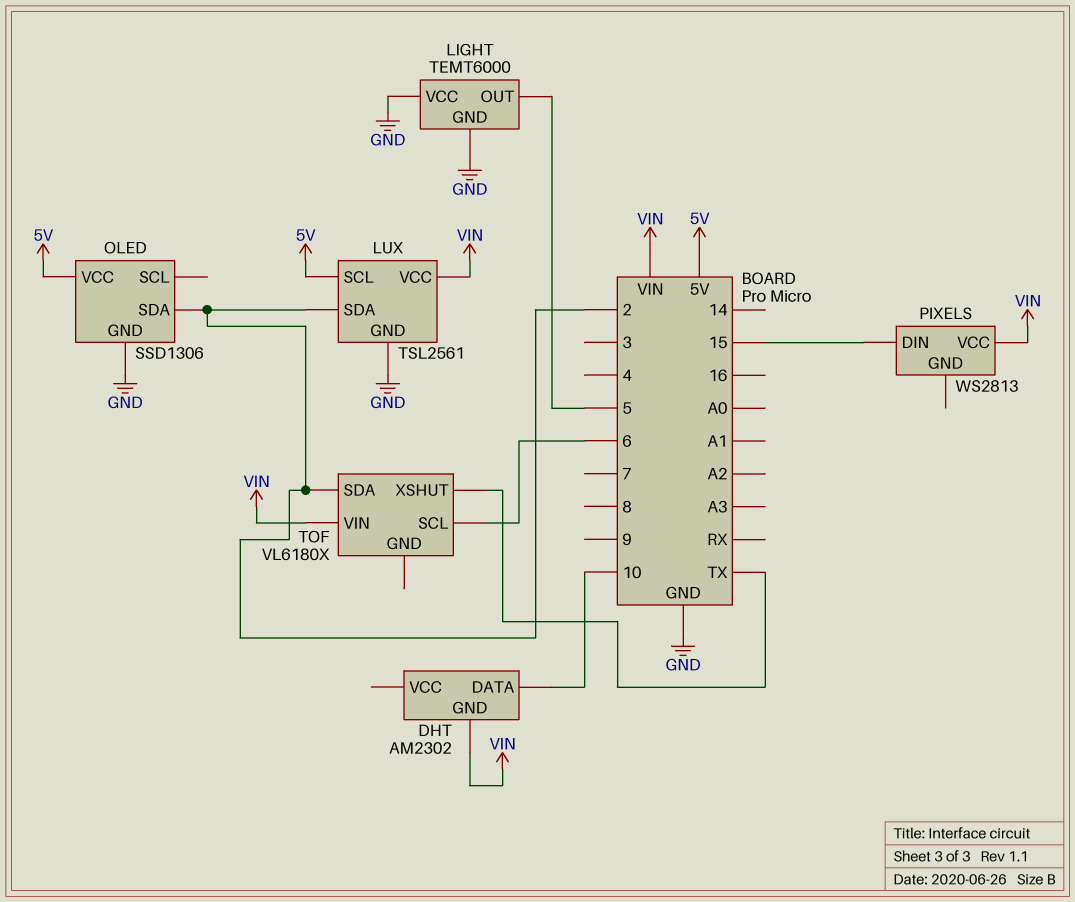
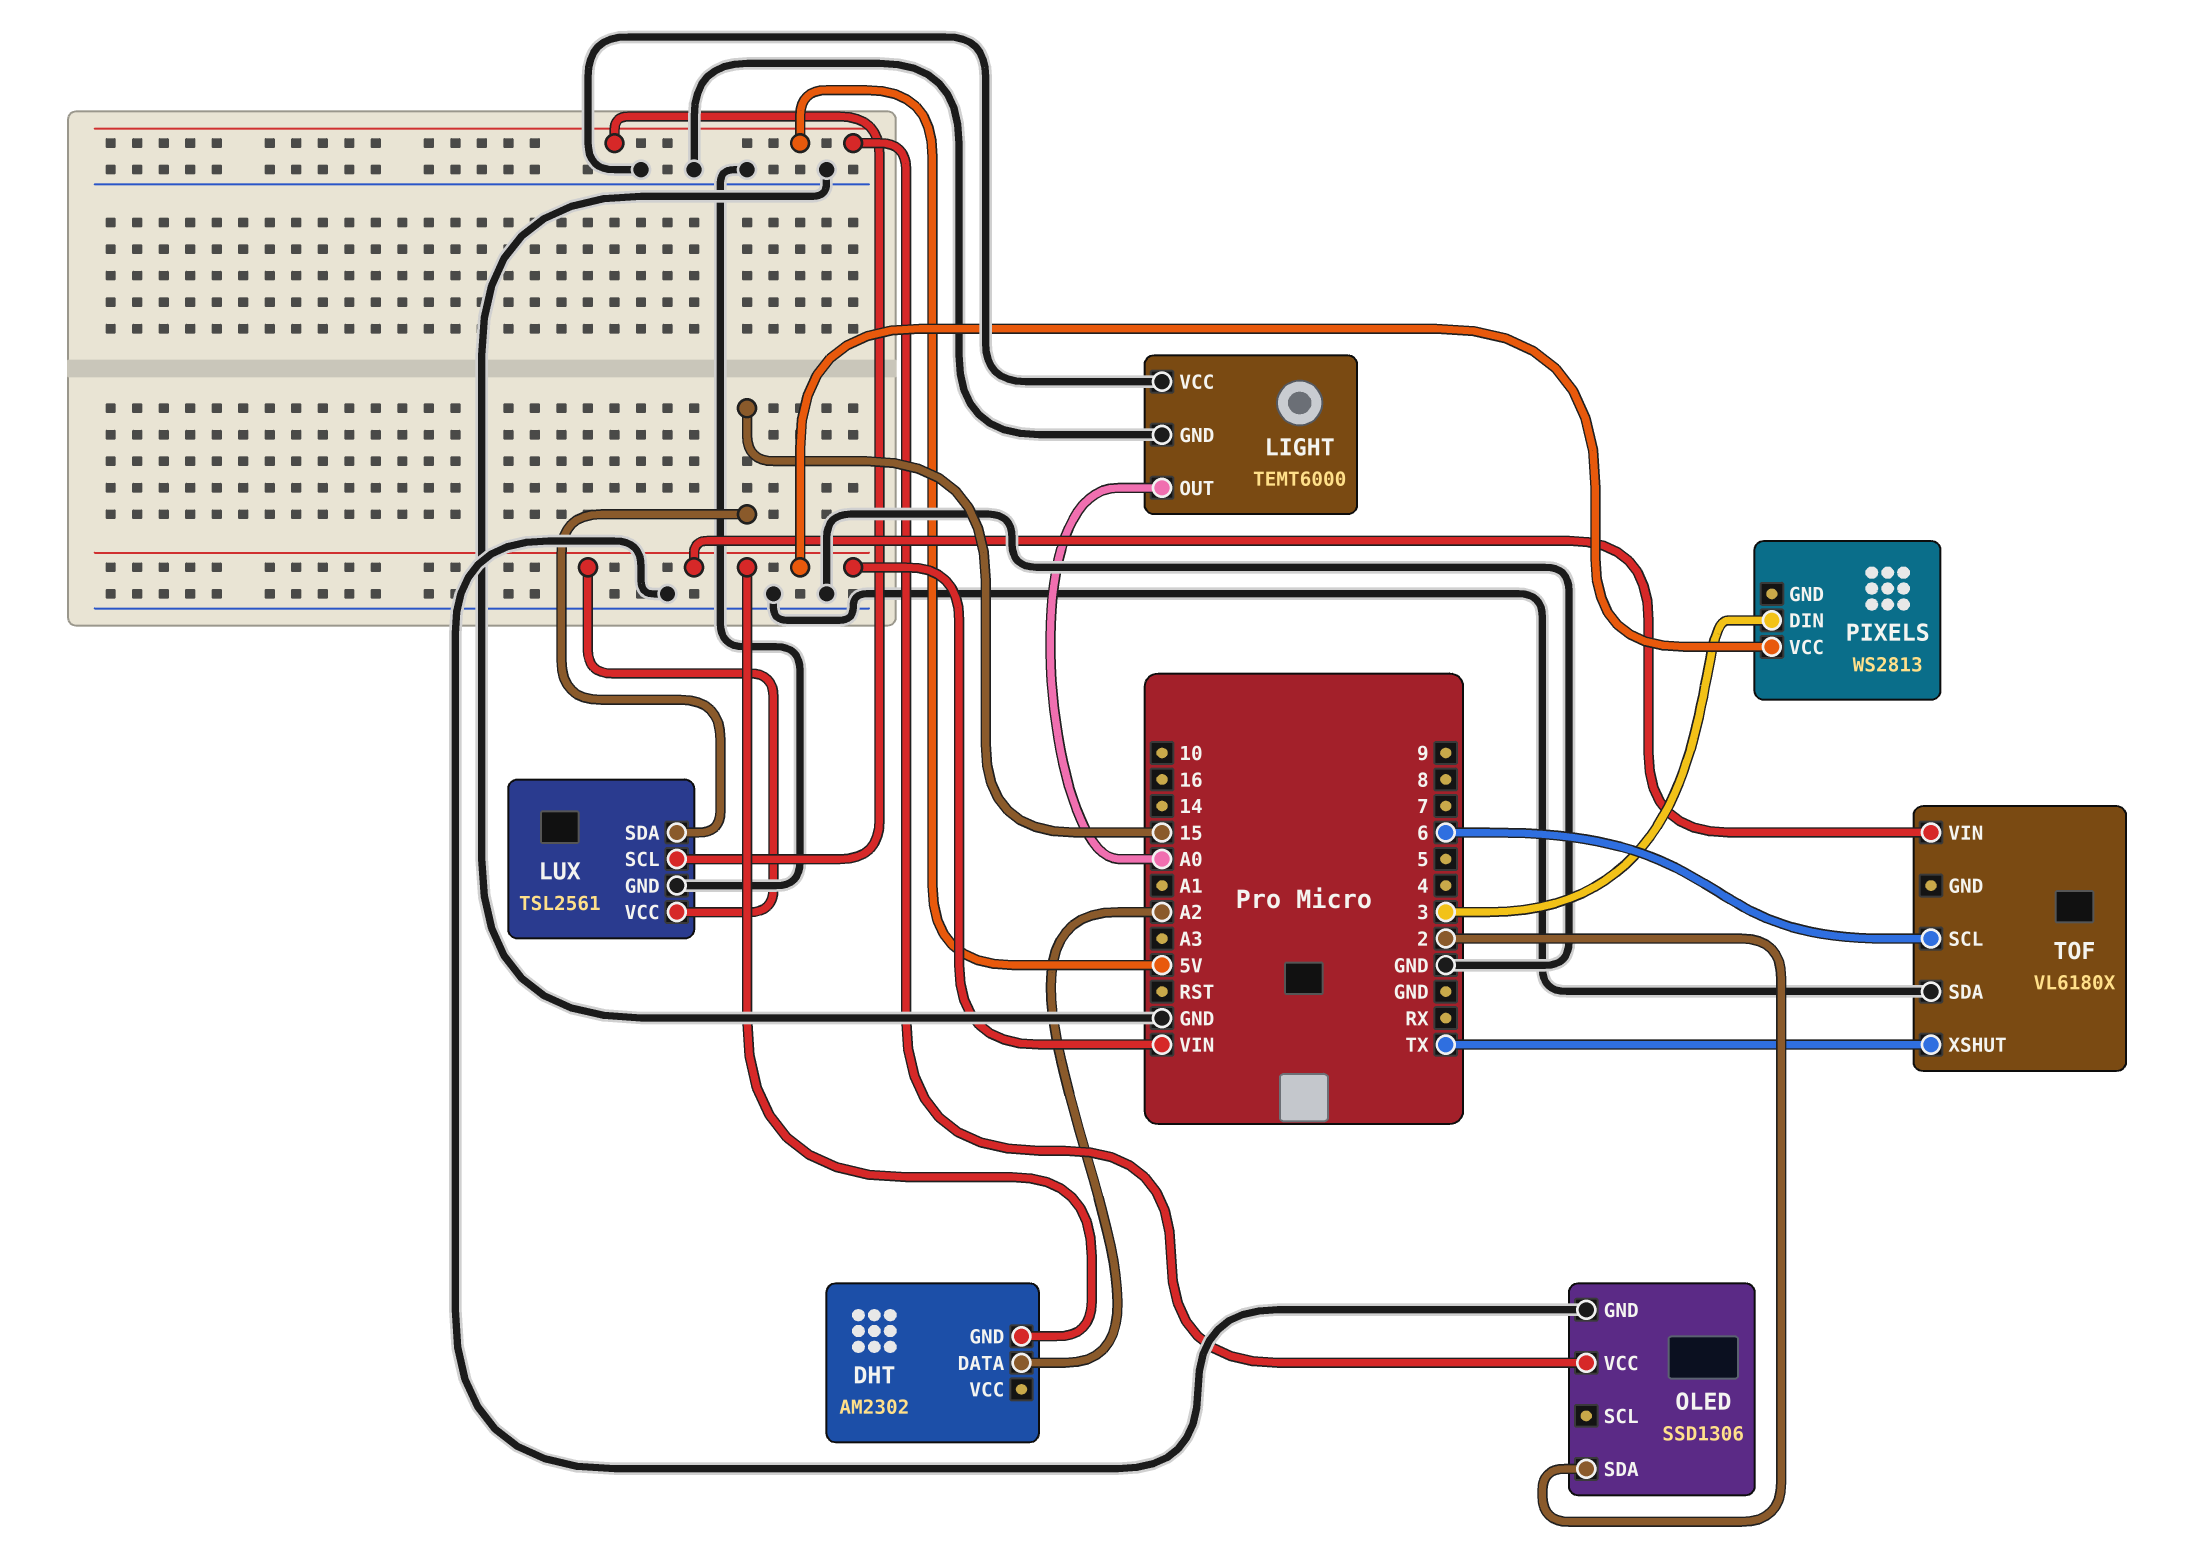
DHT pin DATA: 10 -> A2
LIGHT pin OUT: 5 -> A0
LUX pin SDA: 2 -> 15
PIXELS pin DIN: 15 -> 3
TOF pin SDA: 2 -> GND

